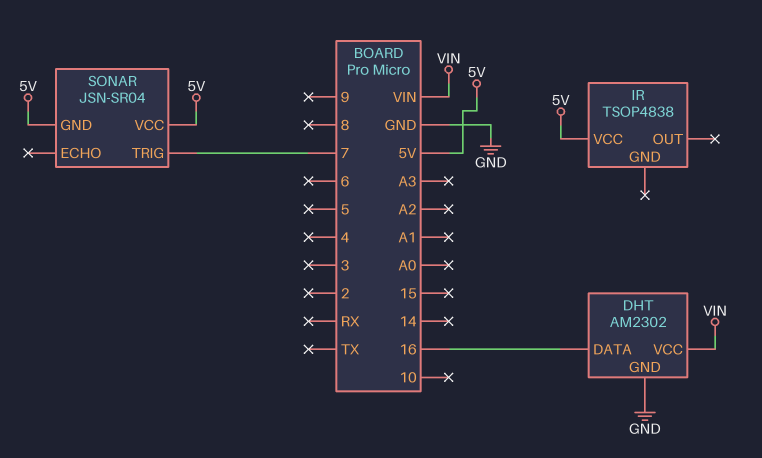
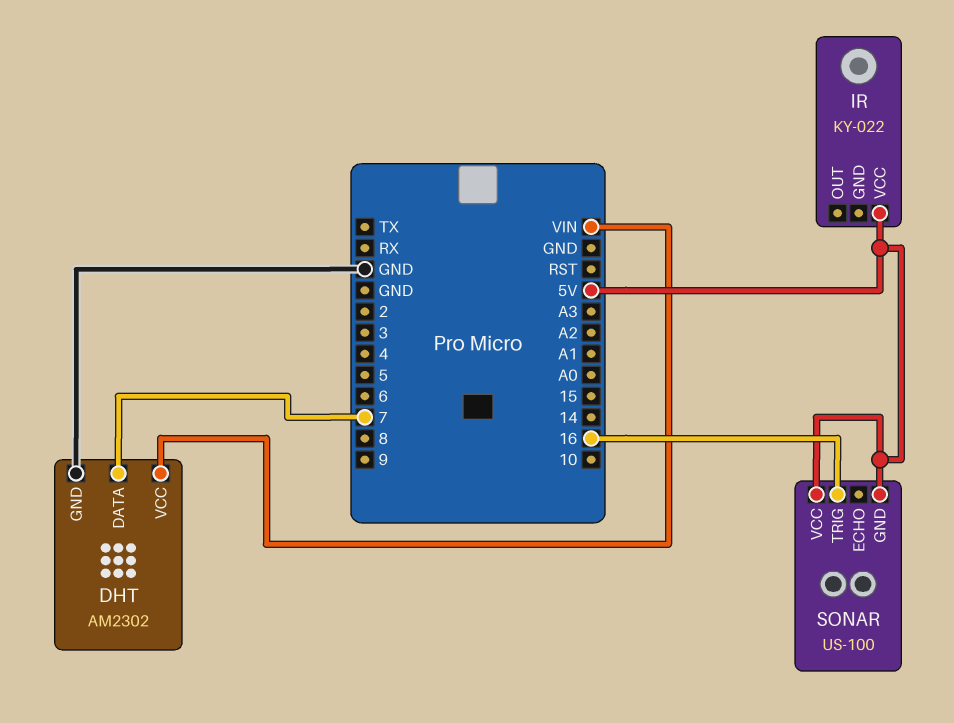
DHT pin DATA: 16 -> 7
IR: TSOP4838 -> KY-022
SONAR: JSN-SR04 -> US-100
SONAR pin TRIG: 7 -> 16

